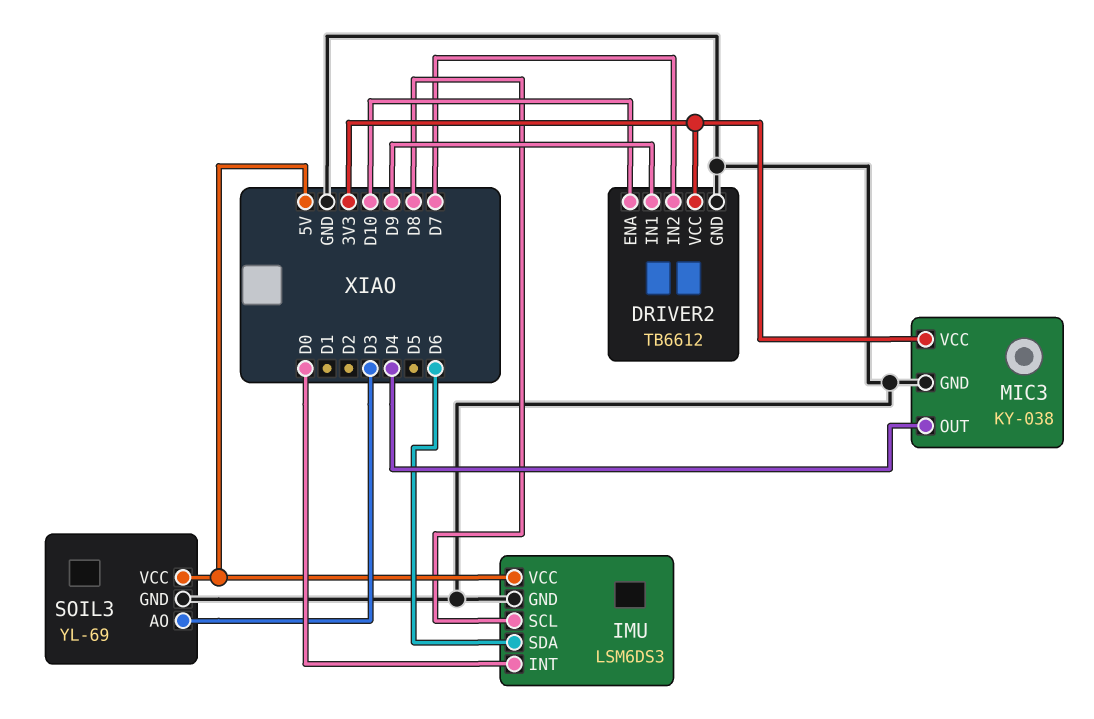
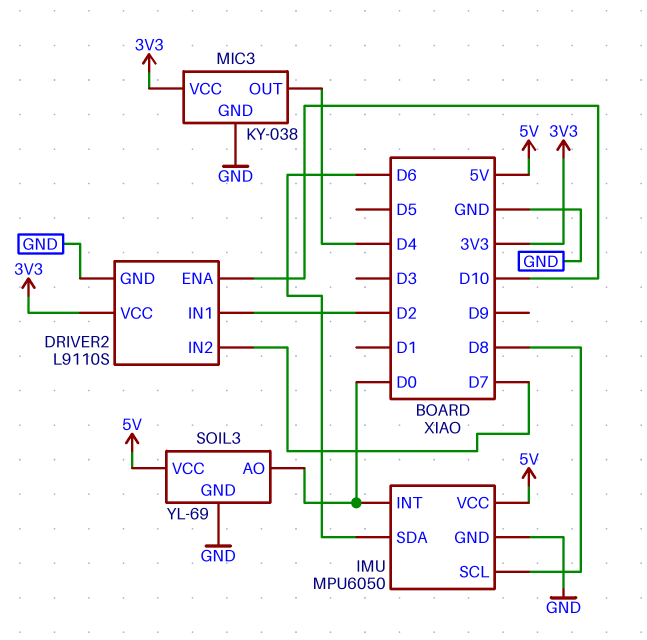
DRIVER2: TB6612 -> L9110S
DRIVER2 pin IN1: D9 -> D2
IMU: LSM6DS3 -> MPU6050
SOIL3 pin AO: D3 -> D0

